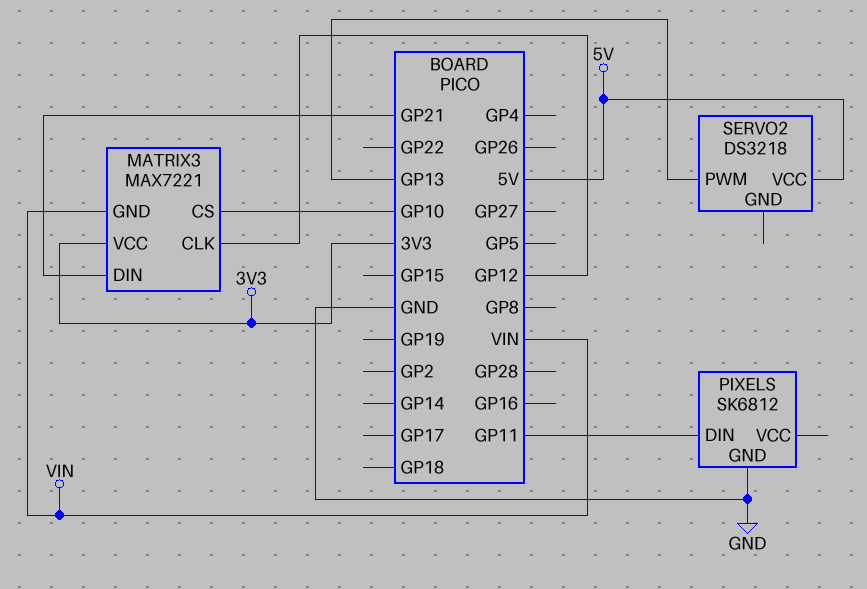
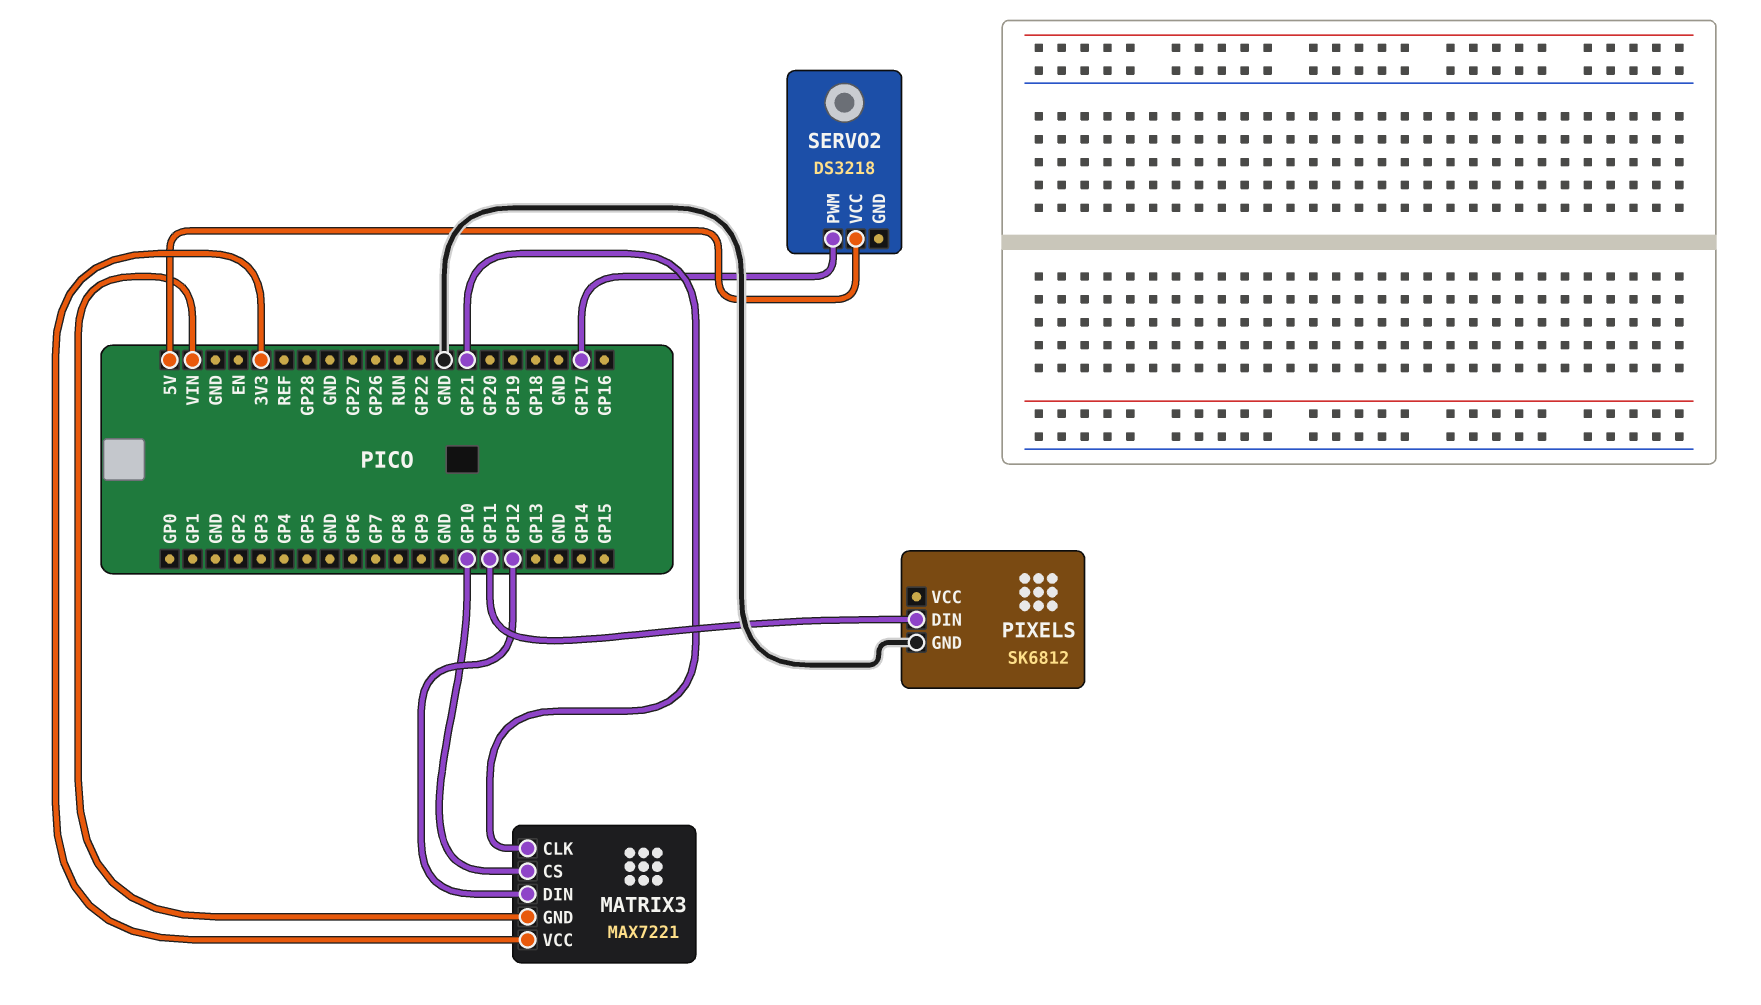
MATRIX3 pin CLK: GP12 -> GP21
MATRIX3 pin DIN: GP21 -> GP12
SERVO2 pin PWM: GP13 -> GP17

